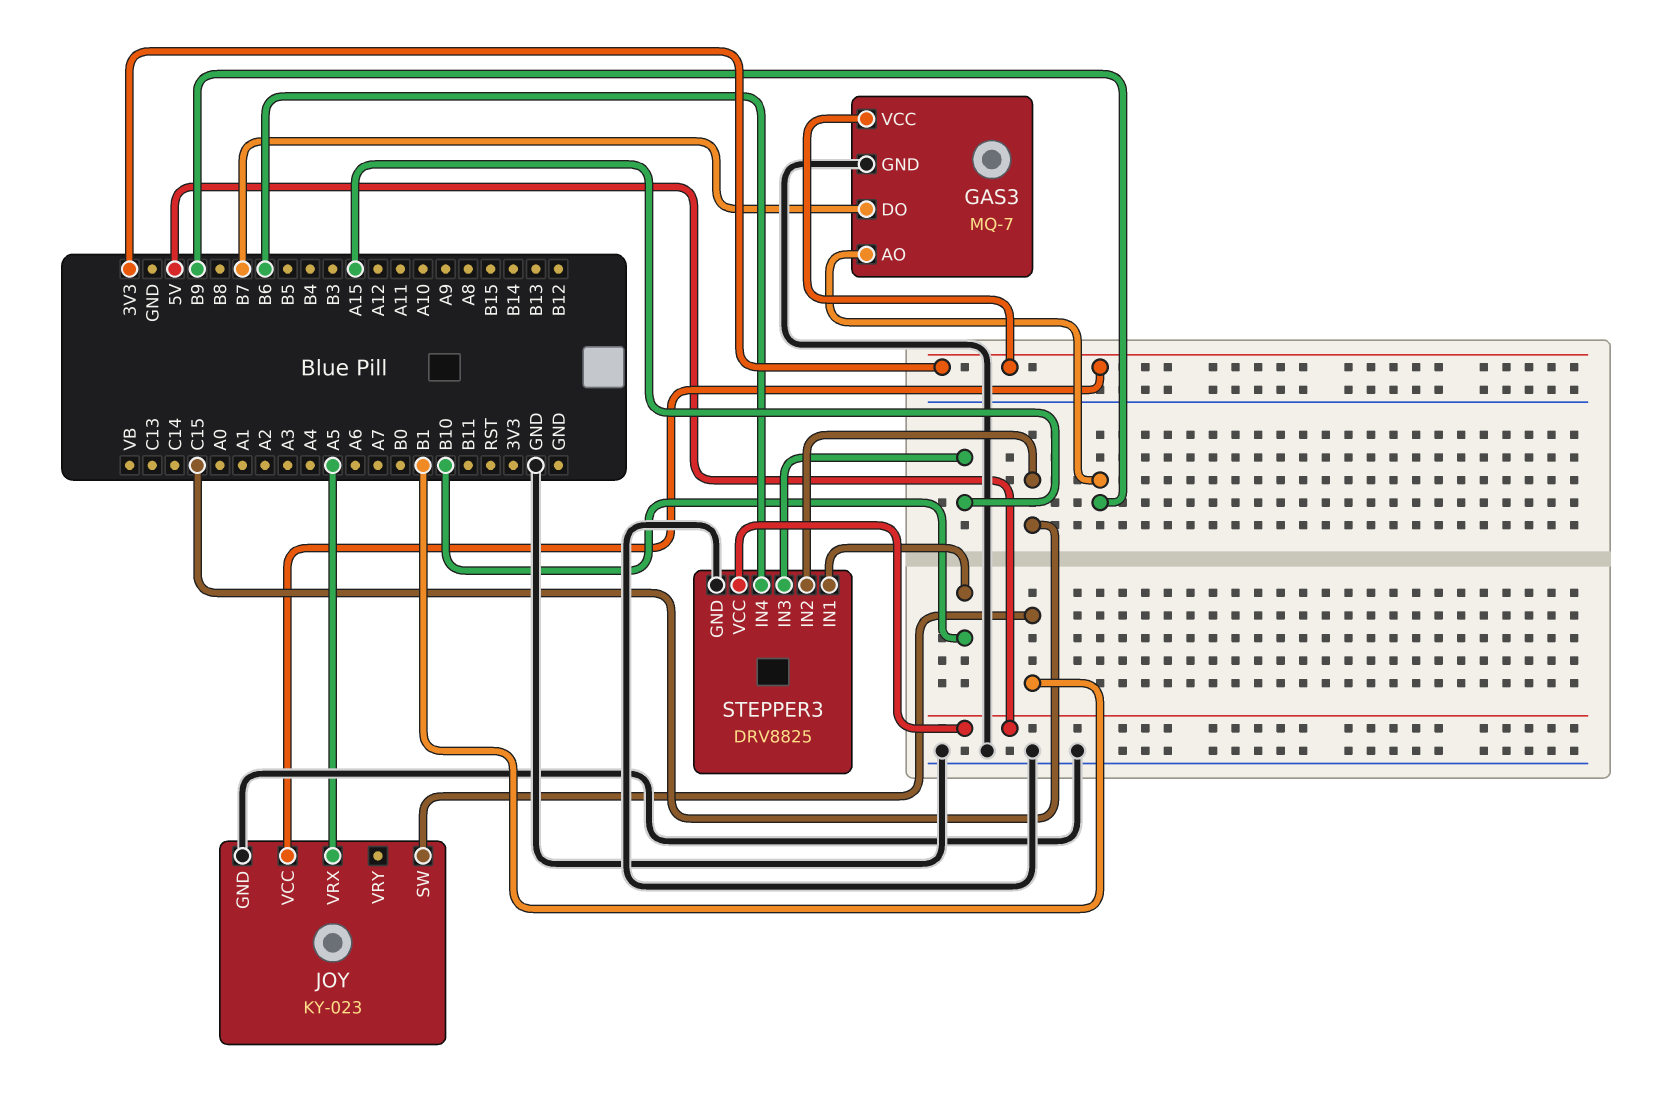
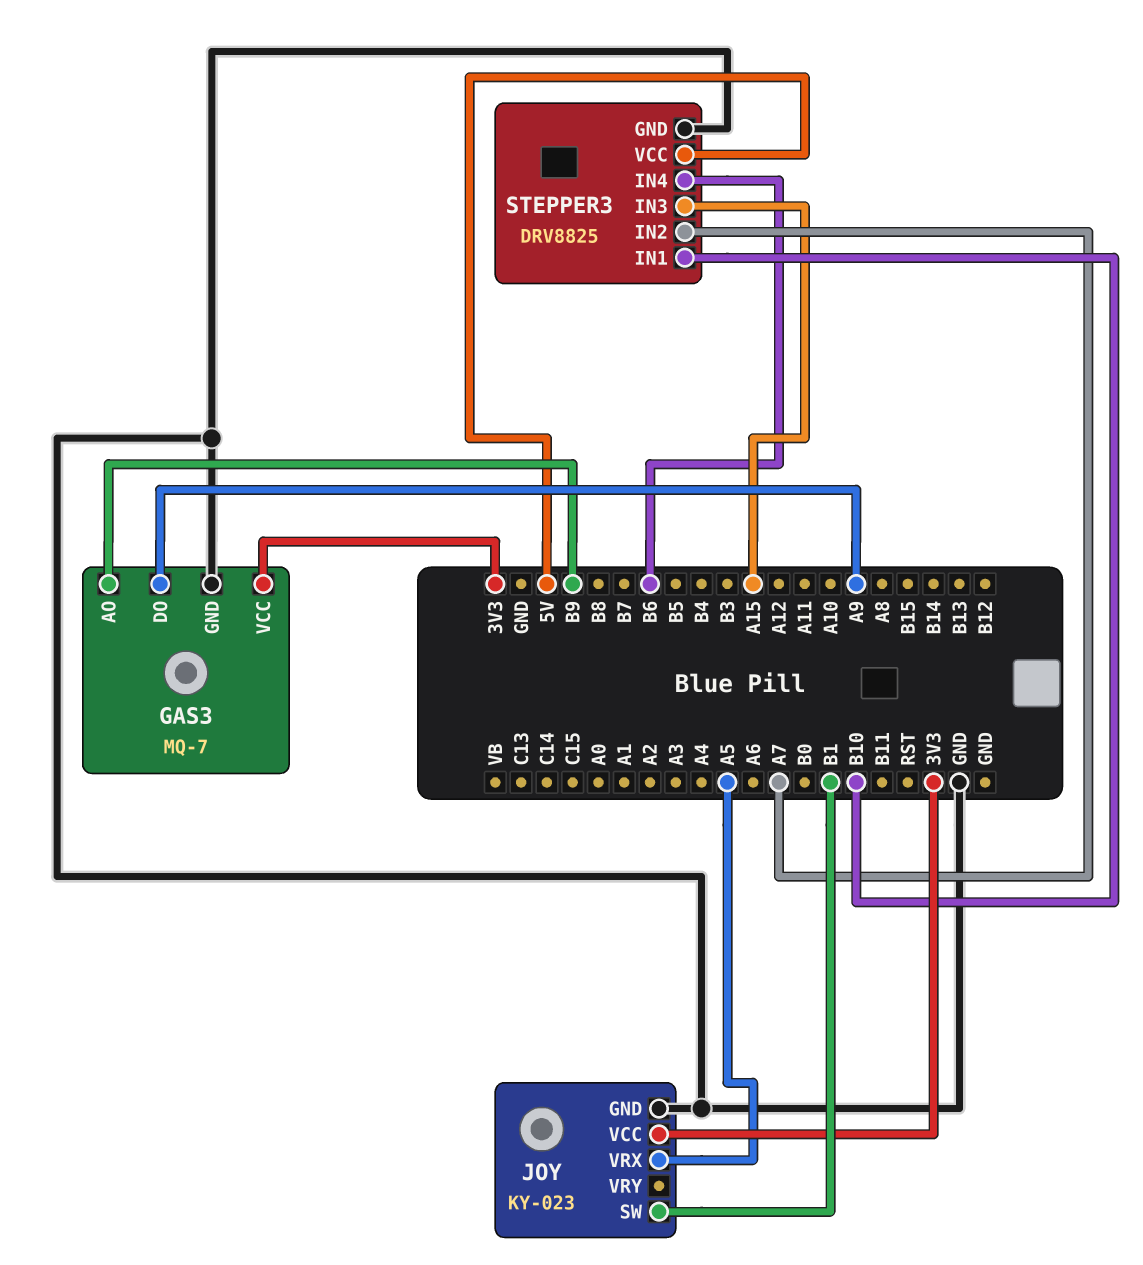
GAS3 pin DO: B7 -> A9
STEPPER3 pin IN2: C15 -> A7

